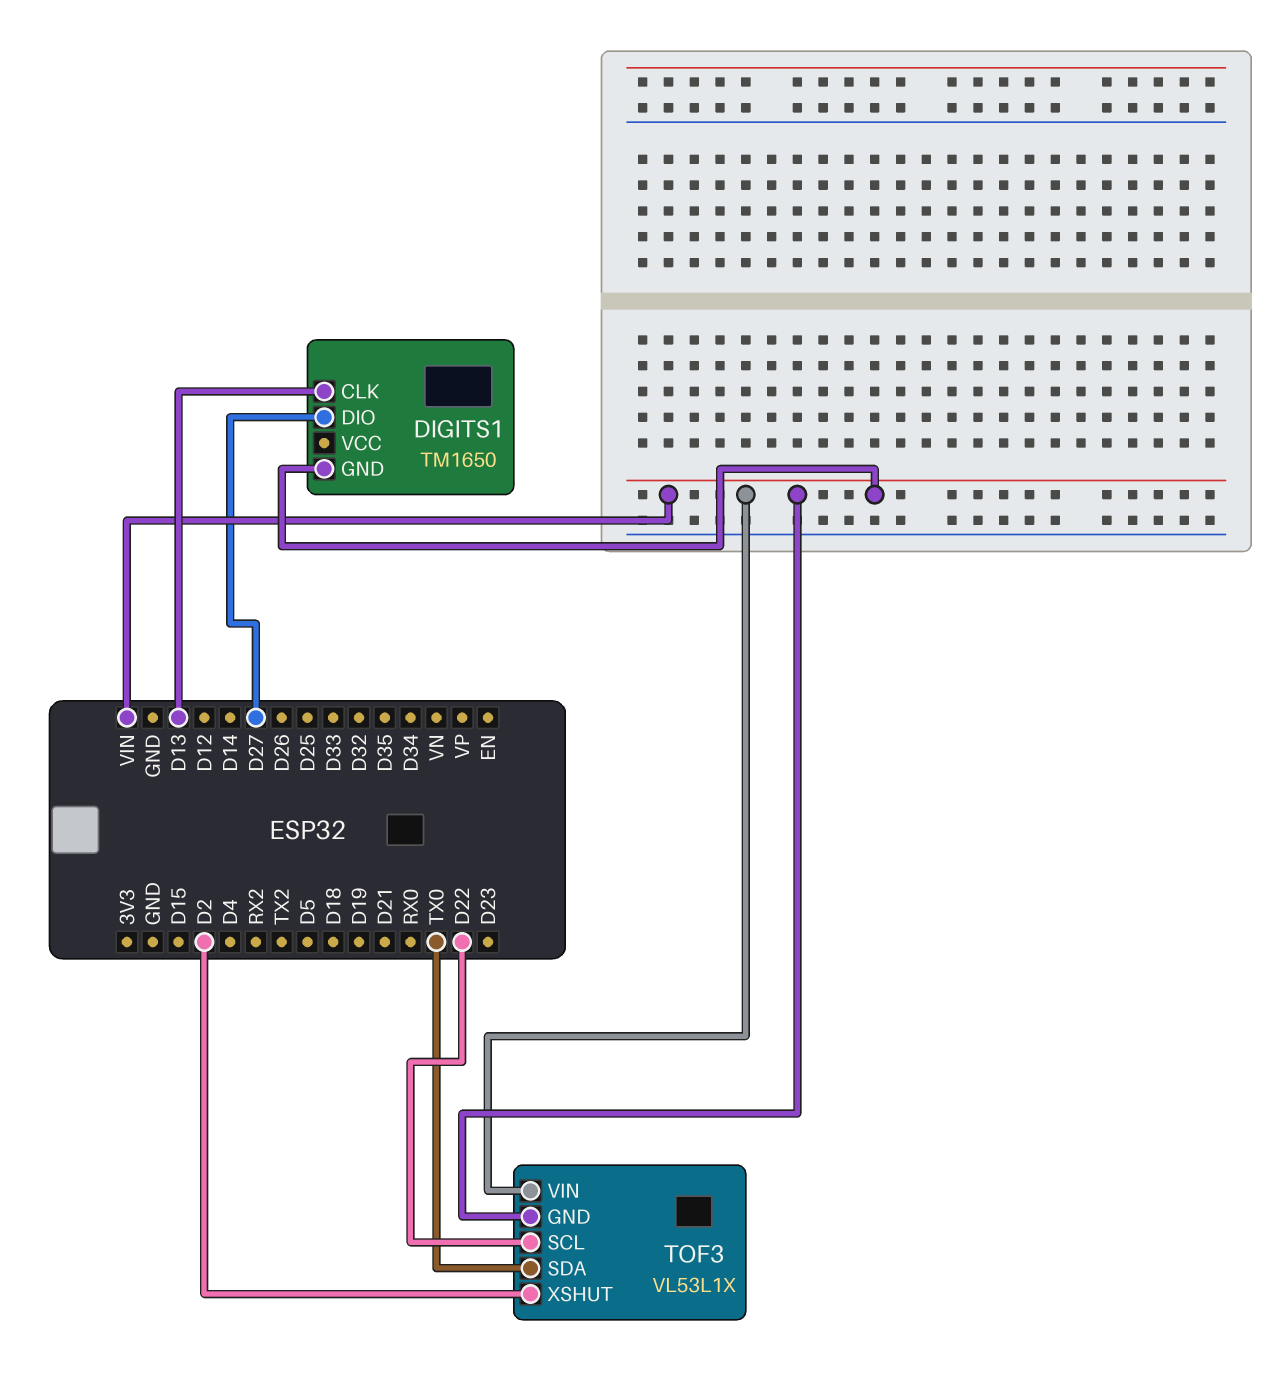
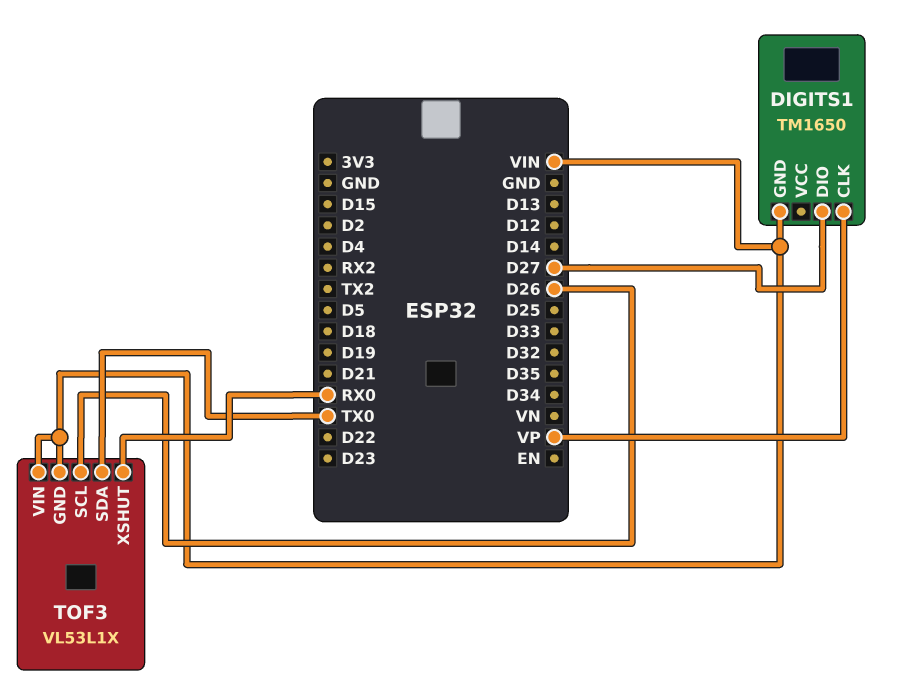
DIGITS1 pin CLK: D13 -> VP
TOF3 pin SCL: D22 -> D26
TOF3 pin XSHUT: D2 -> RX0

